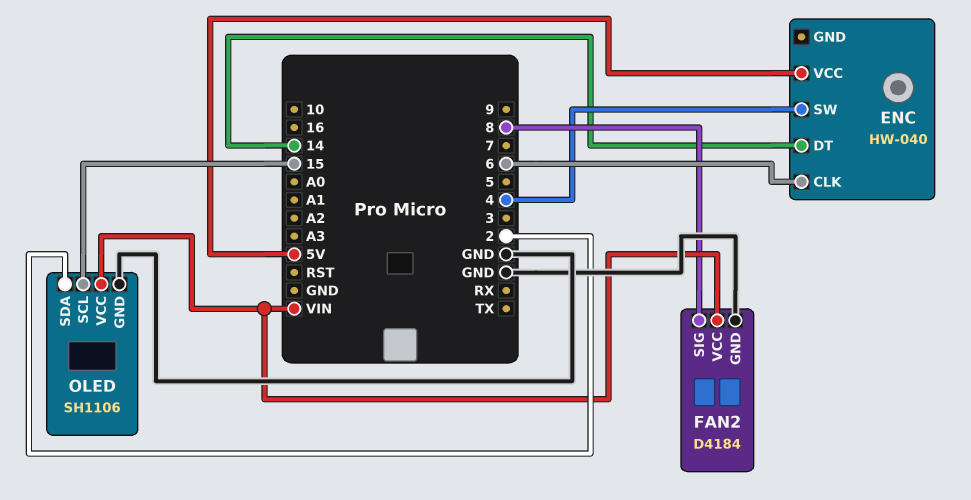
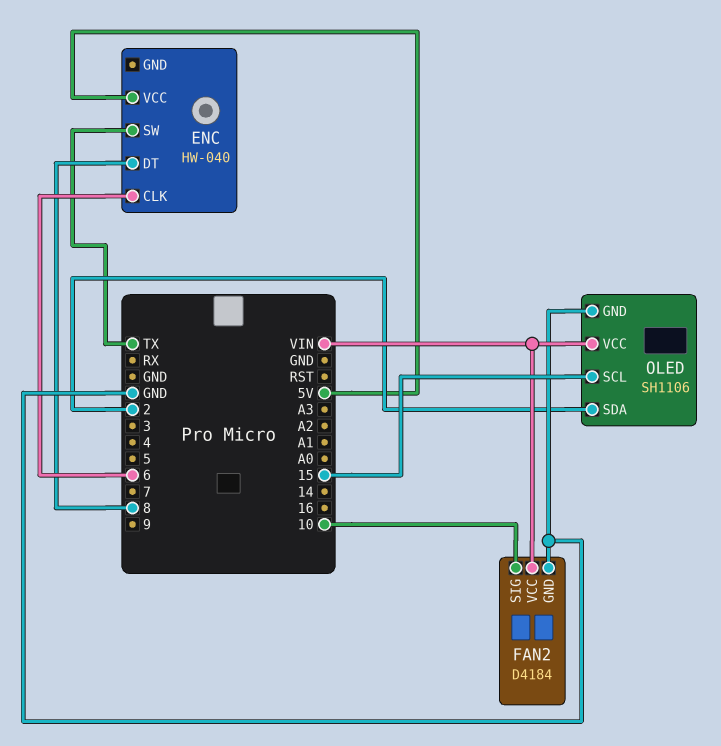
ENC pin DT: 14 -> 8
ENC pin SW: 4 -> TX
FAN2 pin SIG: 8 -> 10

